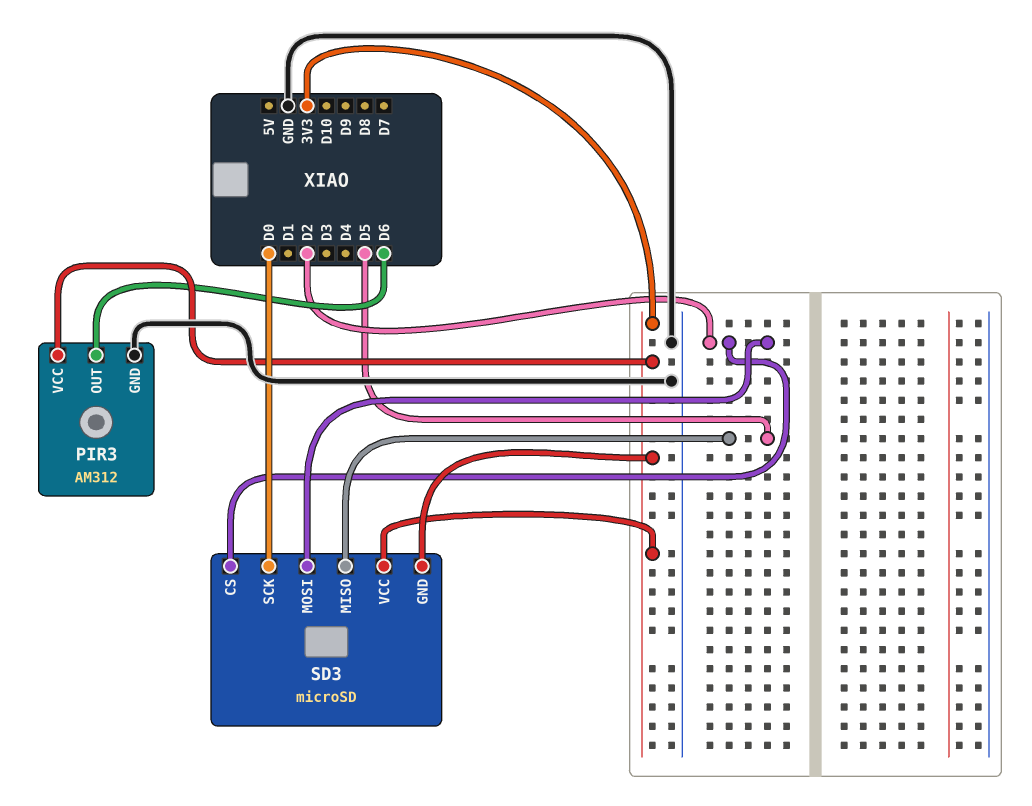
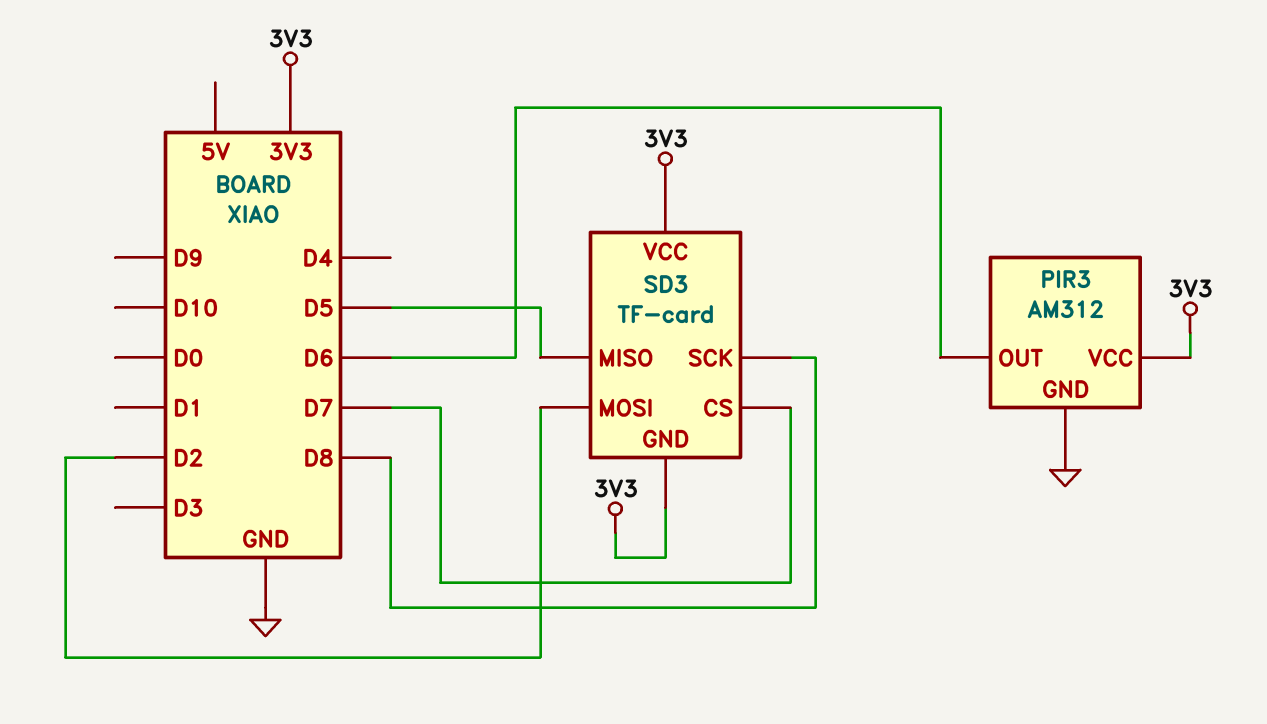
SD3: microSD -> TF-card
SD3 pin CS: D2 -> D7
SD3 pin SCK: D0 -> D8

